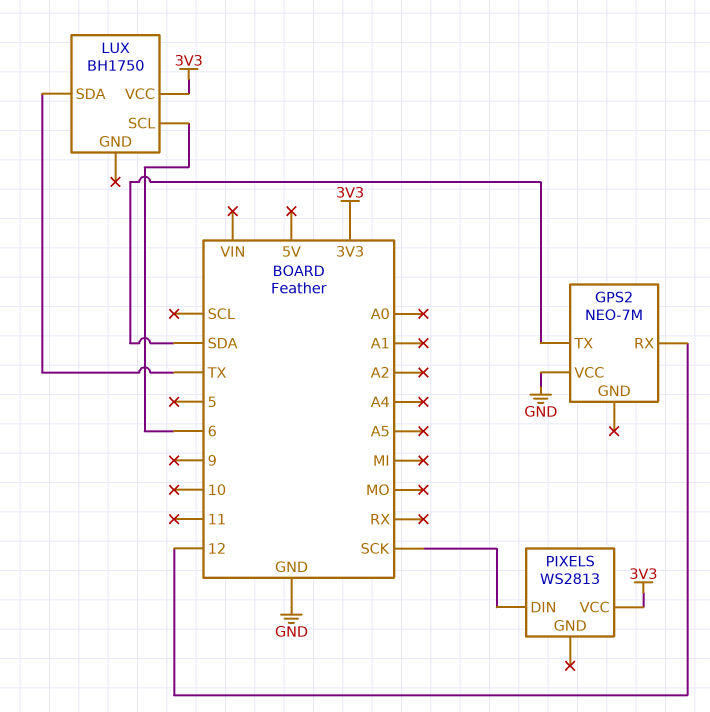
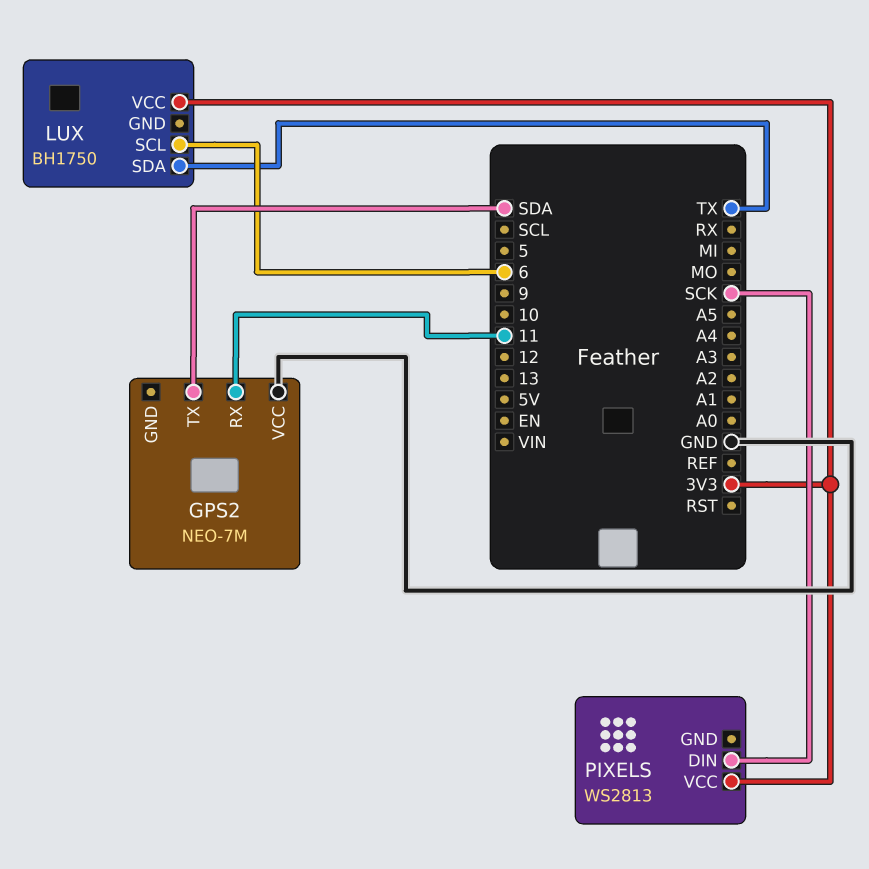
GPS2 pin RX: 12 -> 11

